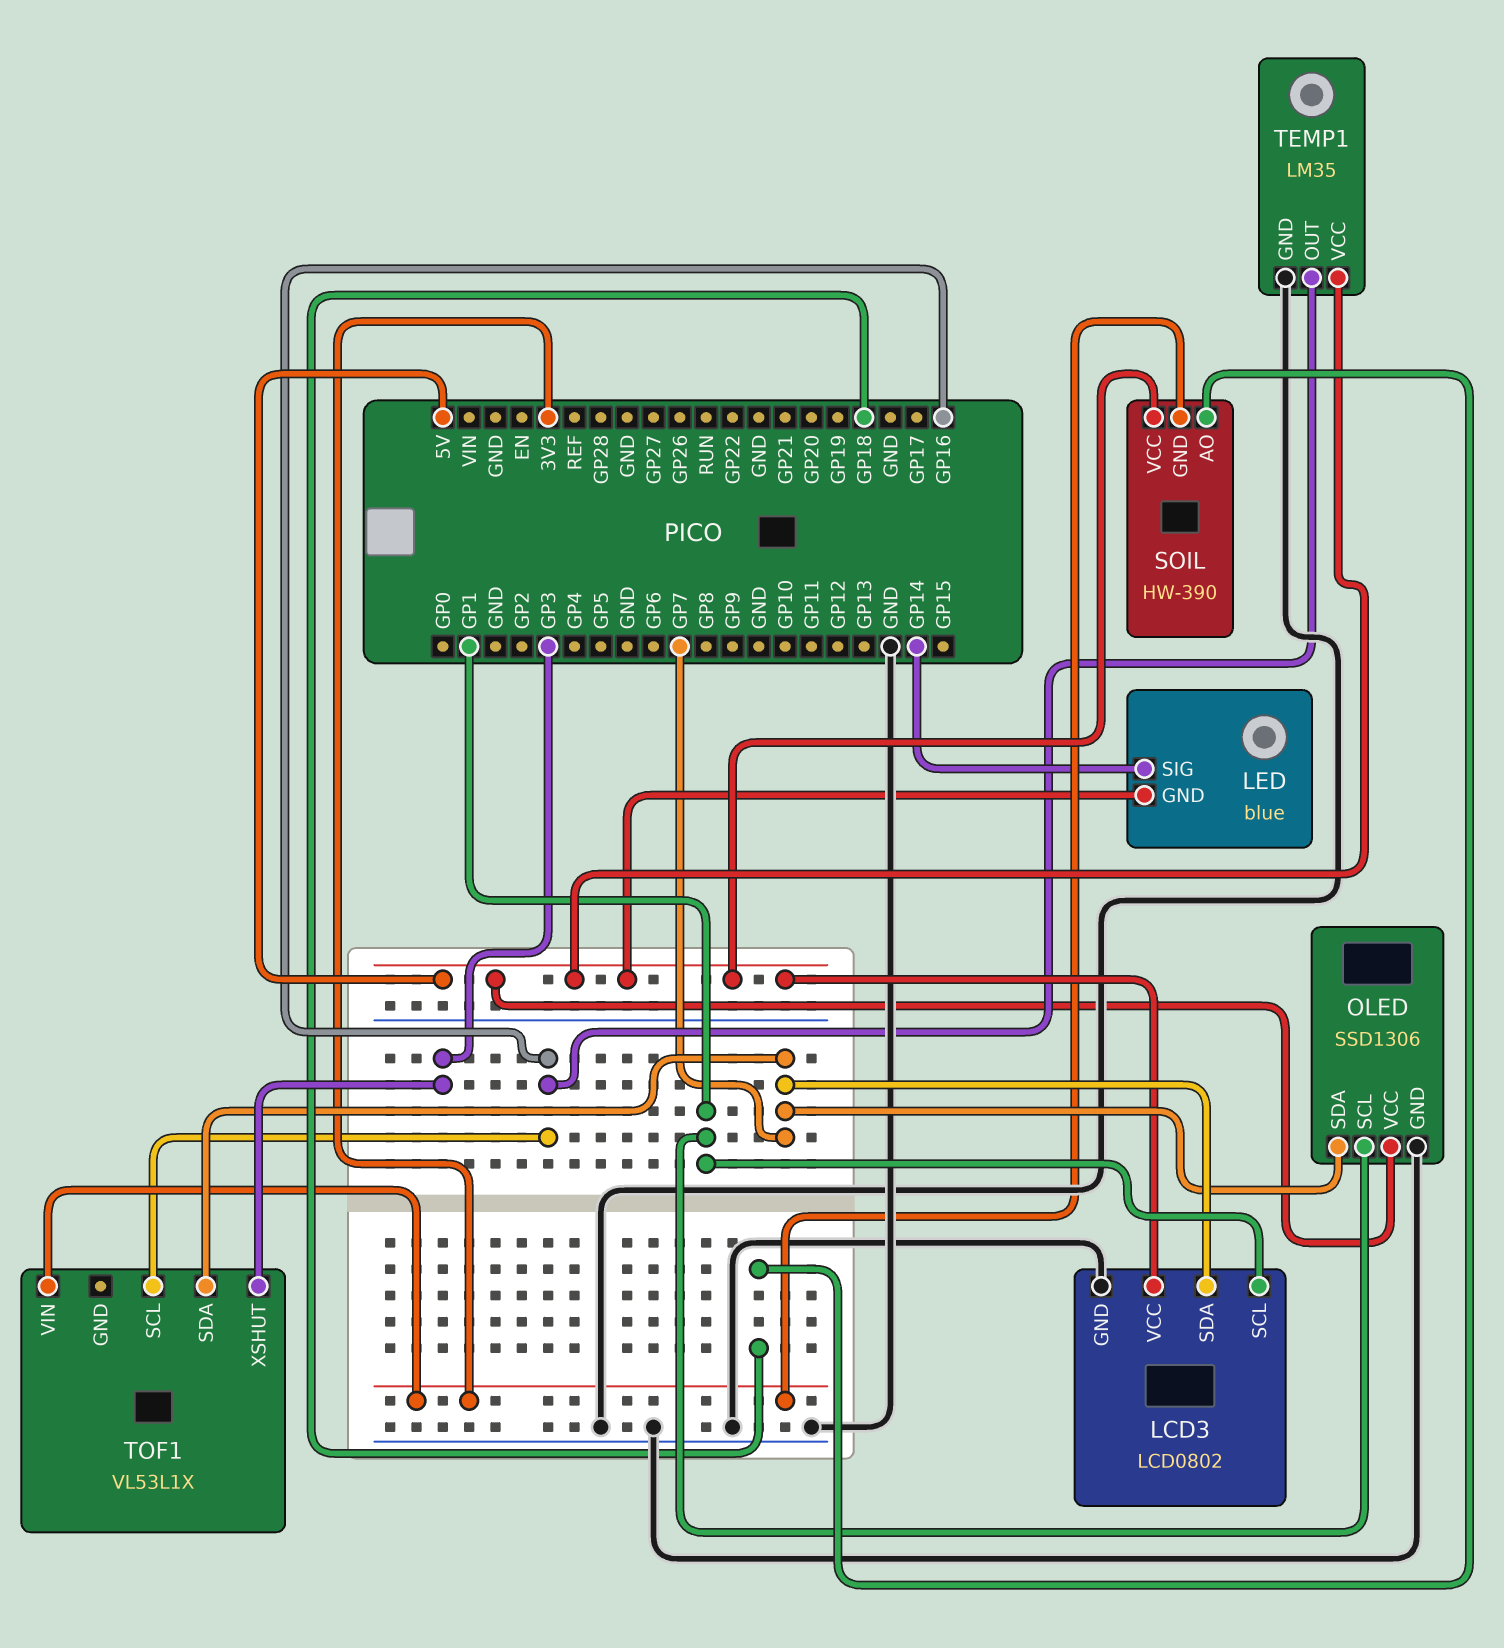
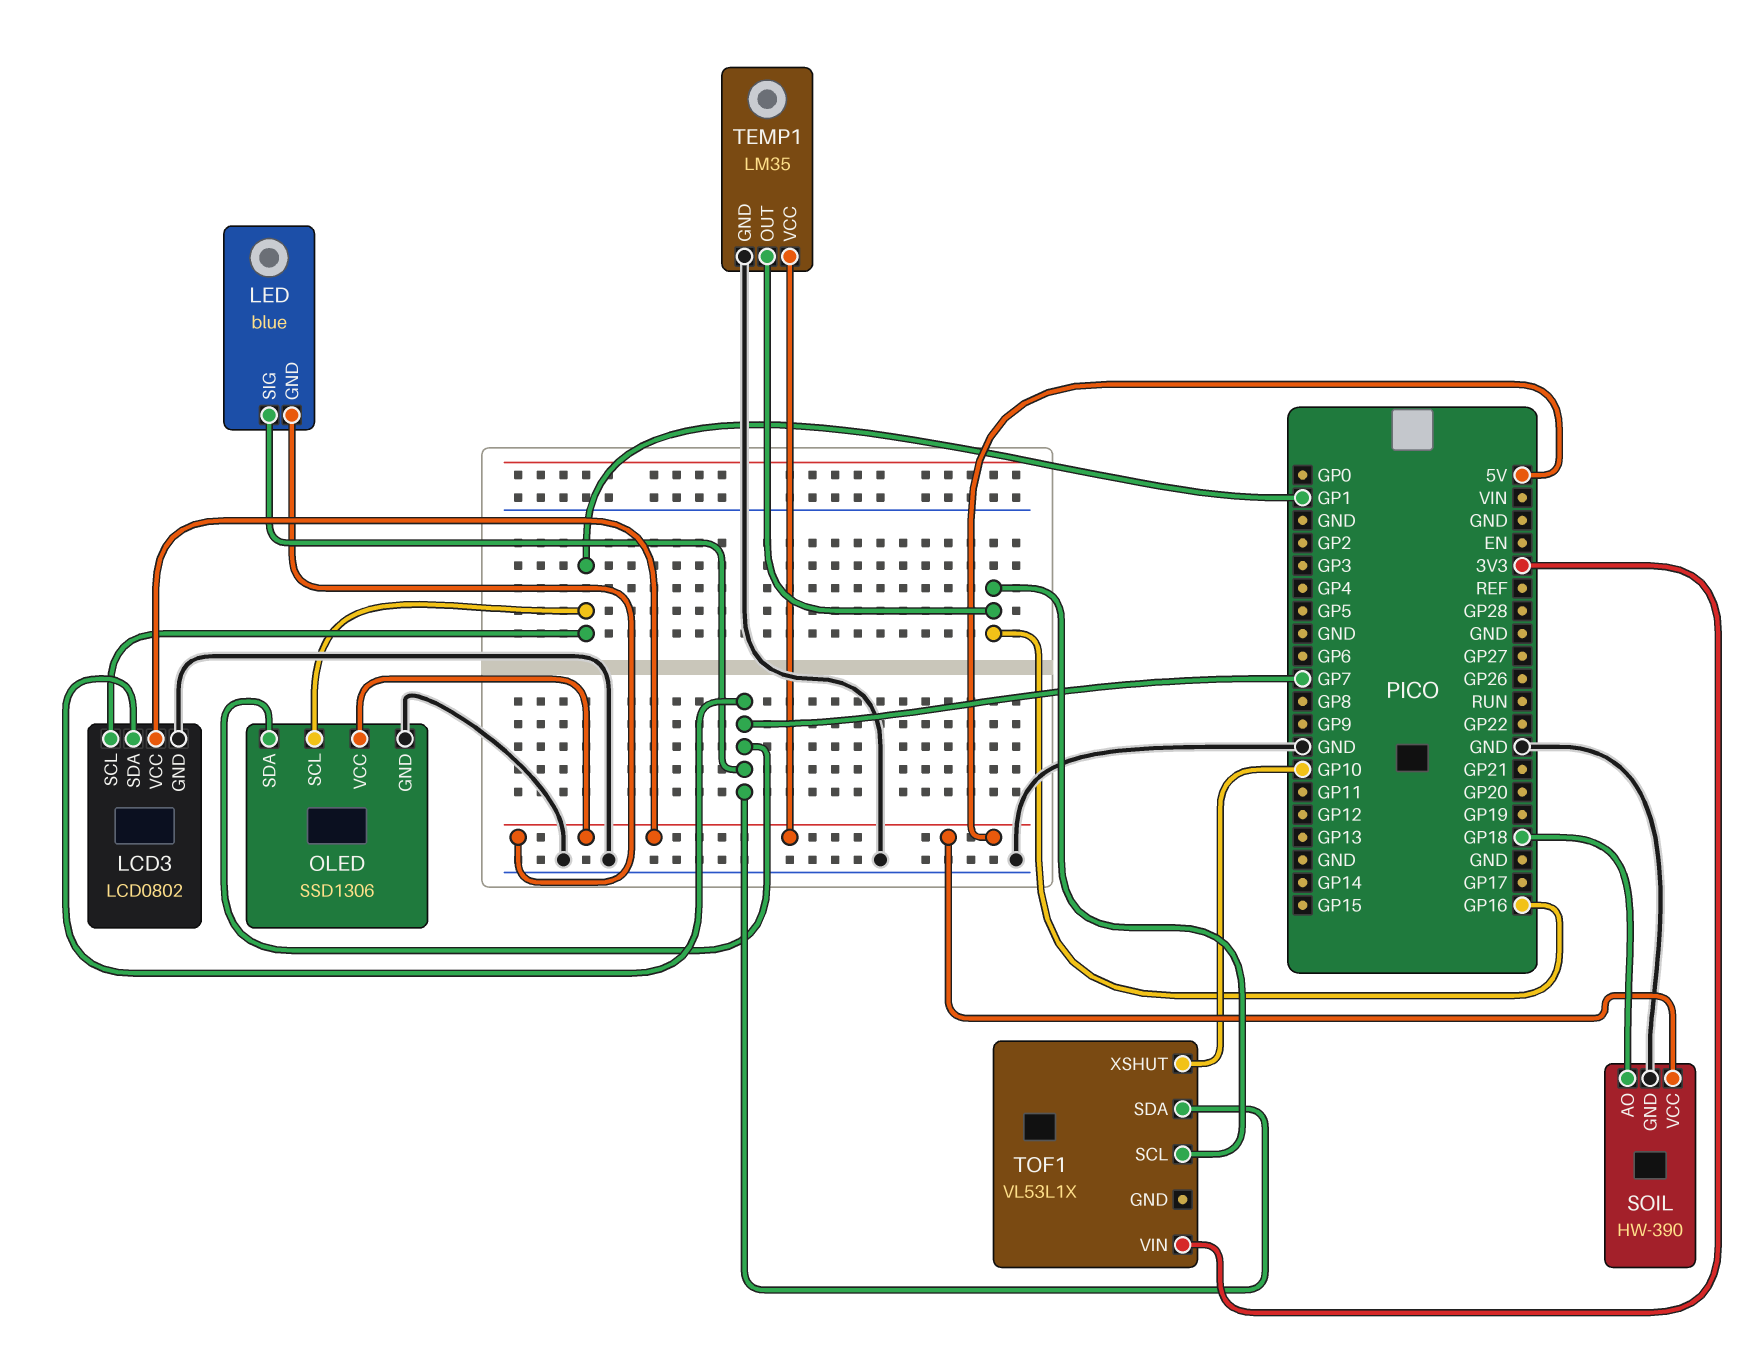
LED pin SIG: GP14 -> GP7
SOIL pin GND: 3V3 -> GND
TOF1 pin XSHUT: GP3 -> GP10

